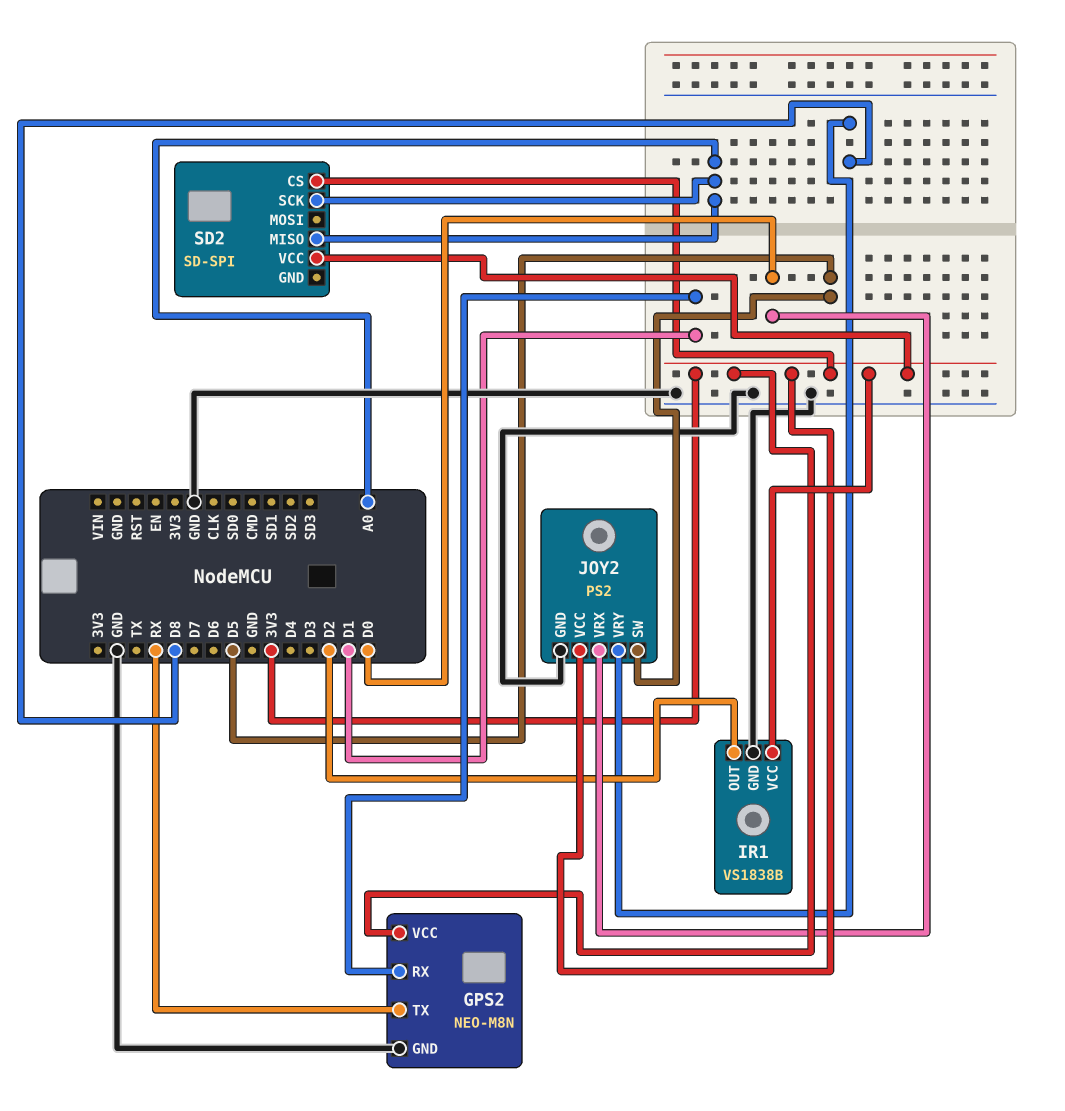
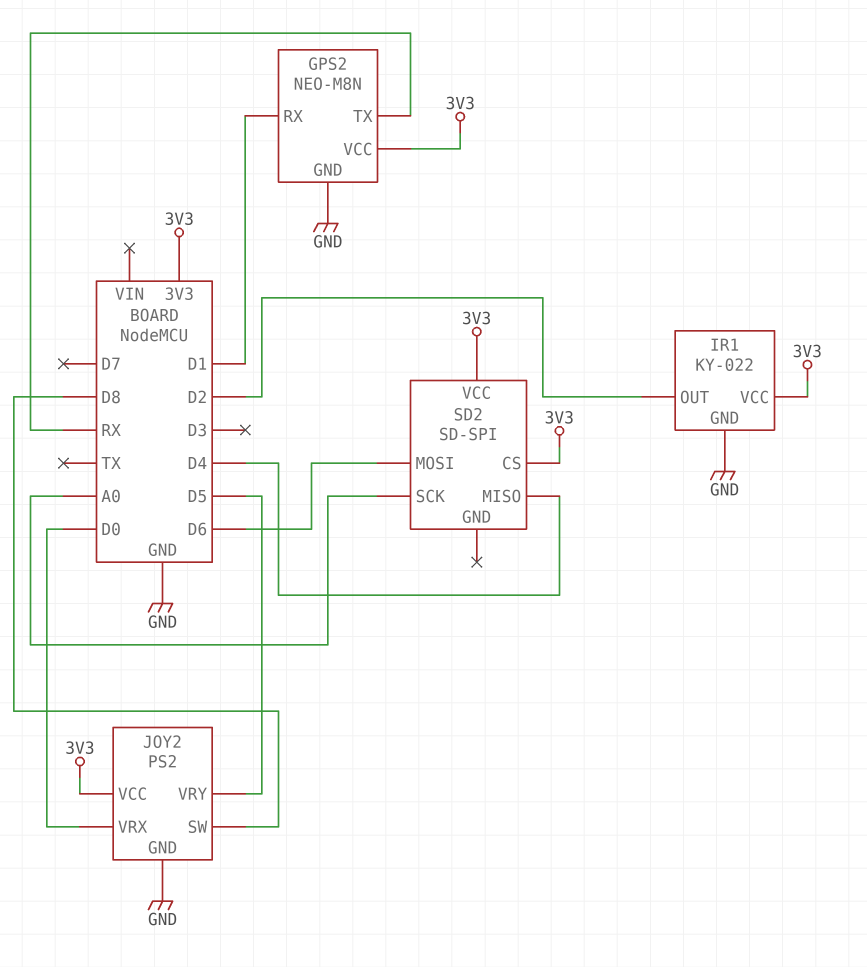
IR1: VS1838B -> KY-022
JOY2 pin SW: D5 -> D8
JOY2 pin VRY: D8 -> D5
SD2 pin MISO: A0 -> D4
SD2 pin MOSI: none -> D6

